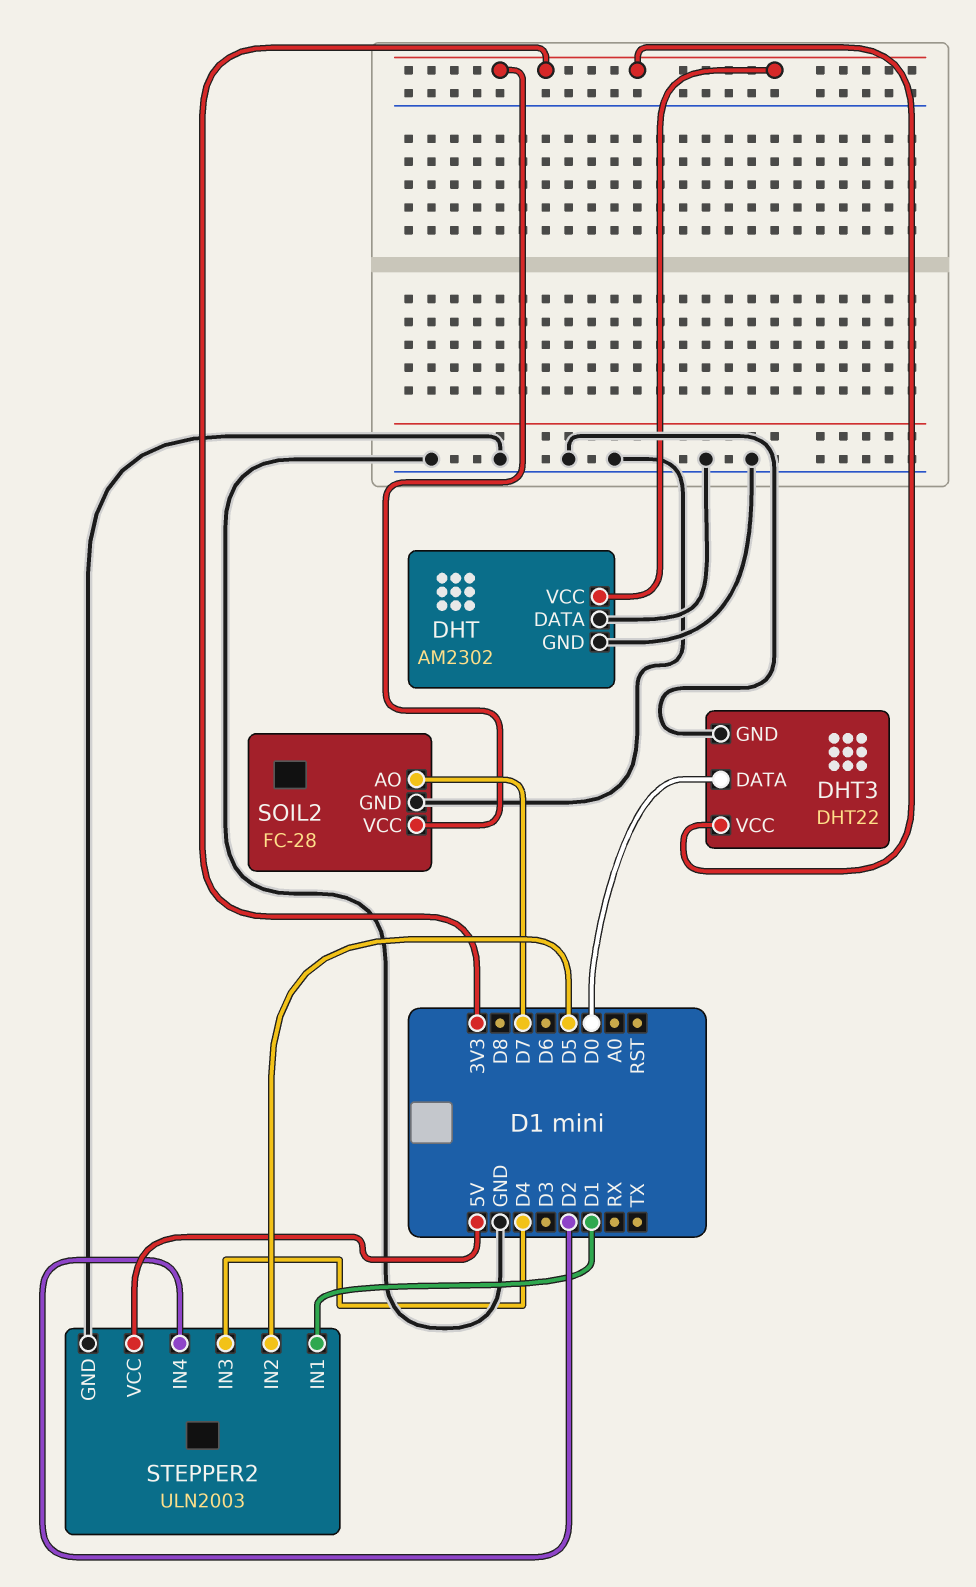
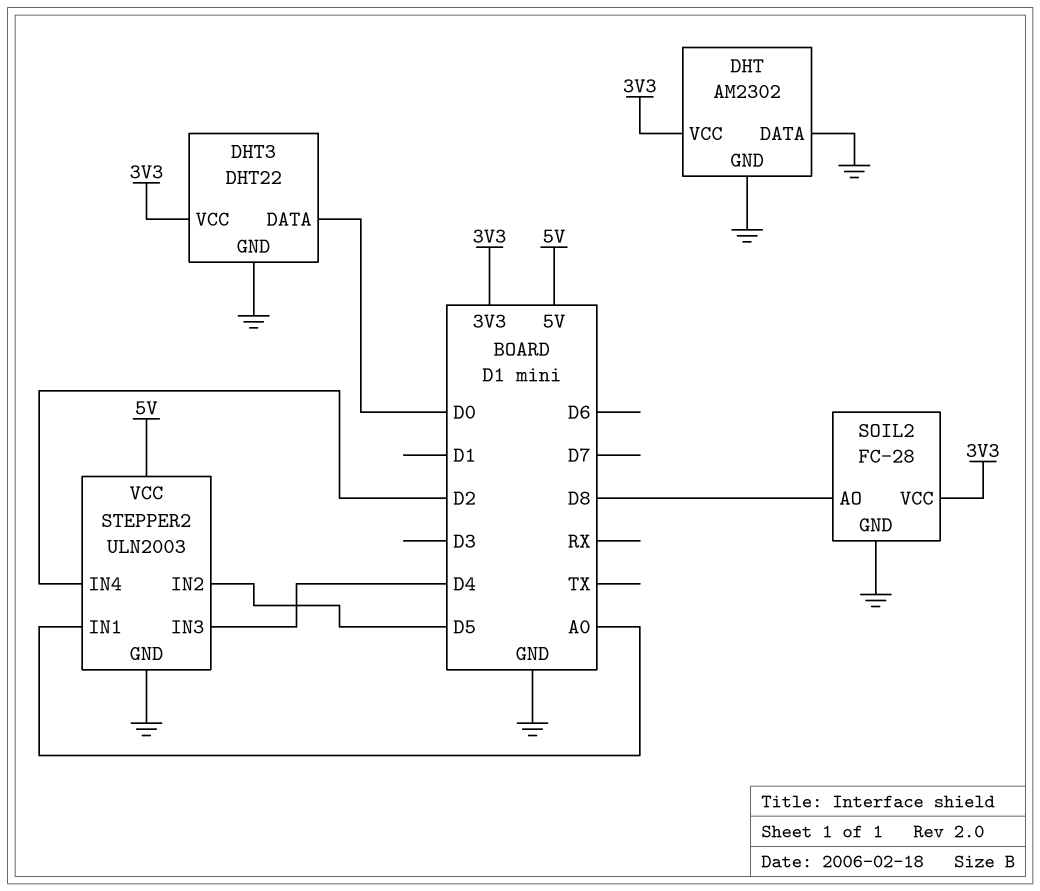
SOIL2 pin AO: D7 -> D8
STEPPER2 pin IN1: D1 -> A0

